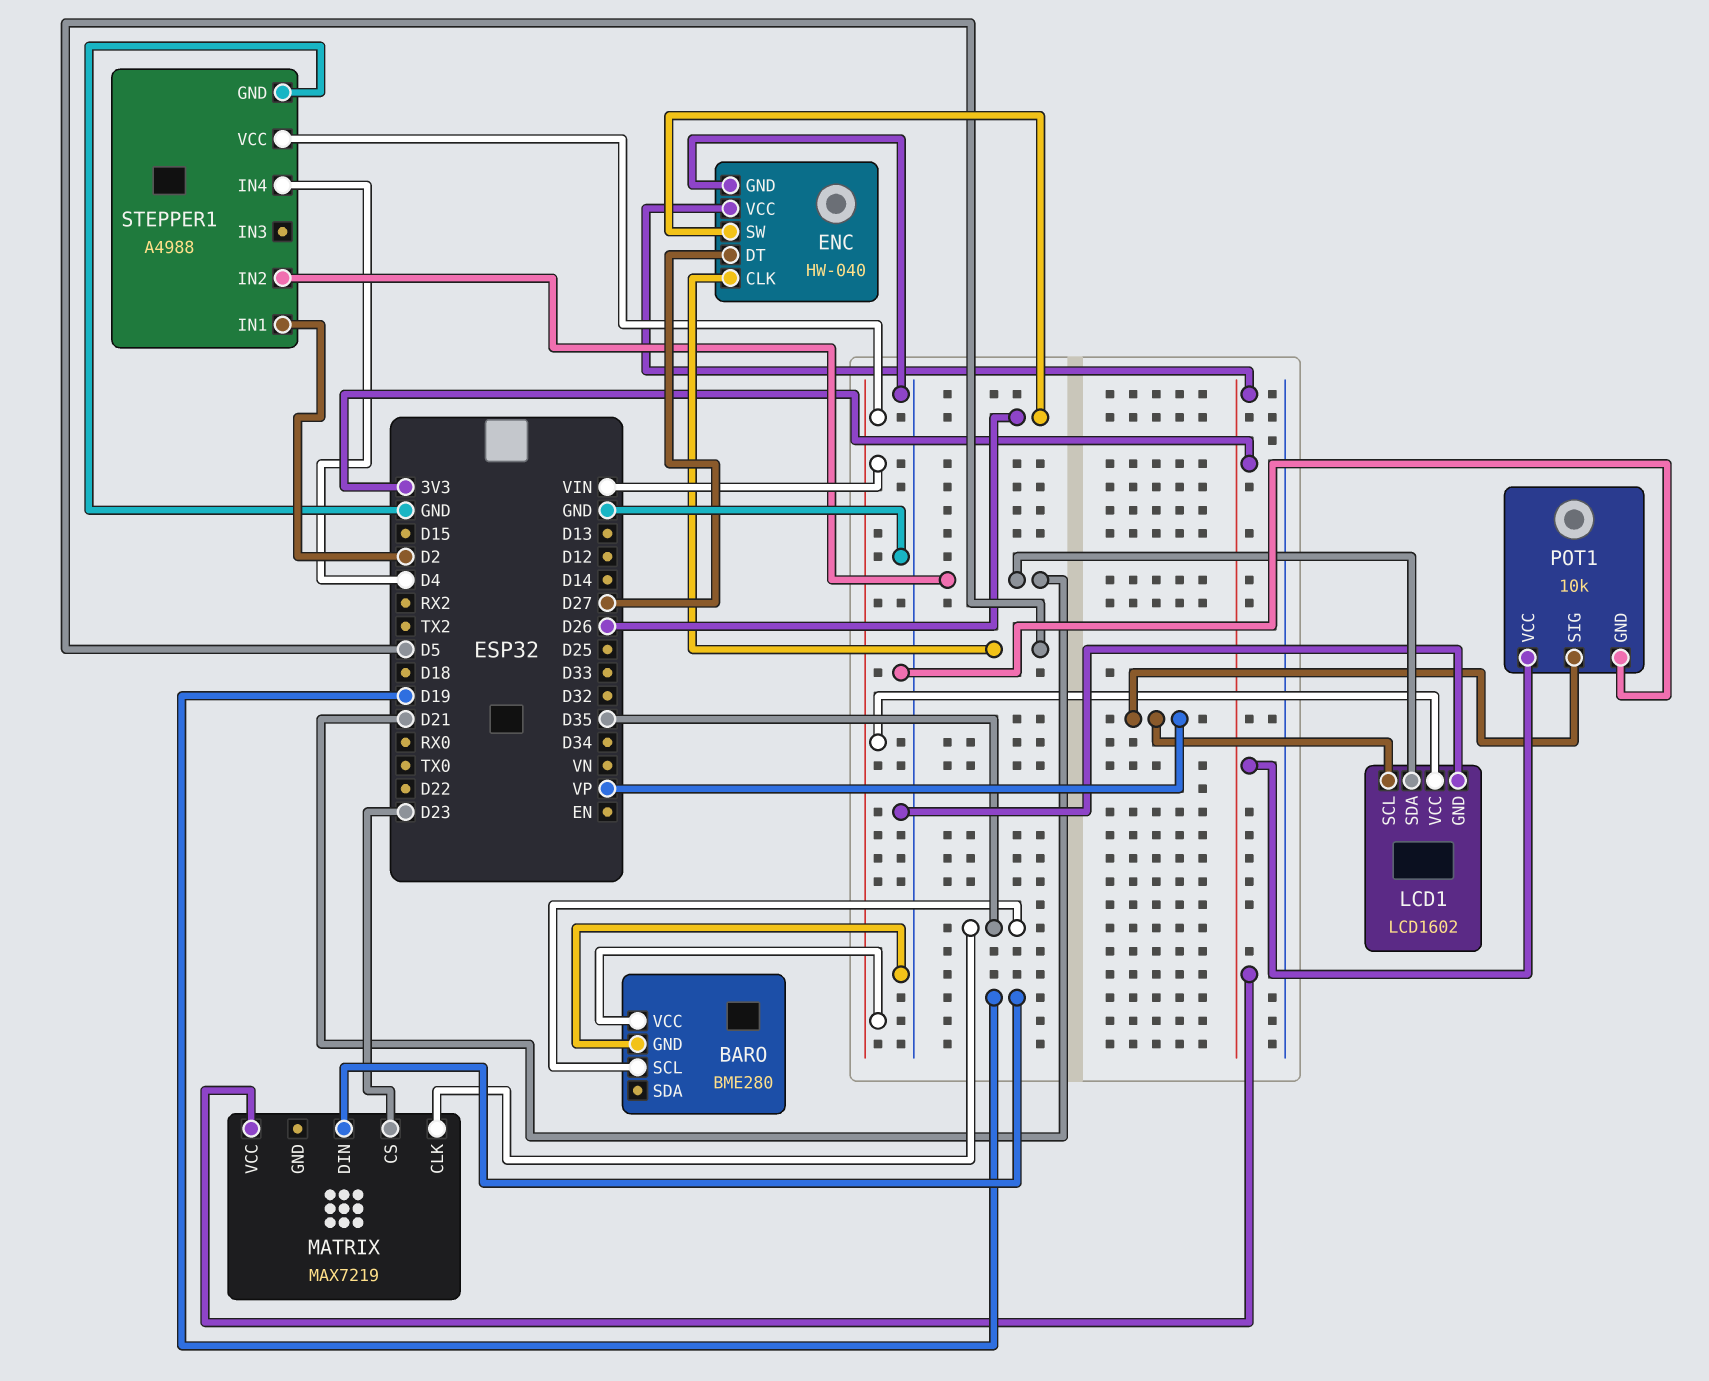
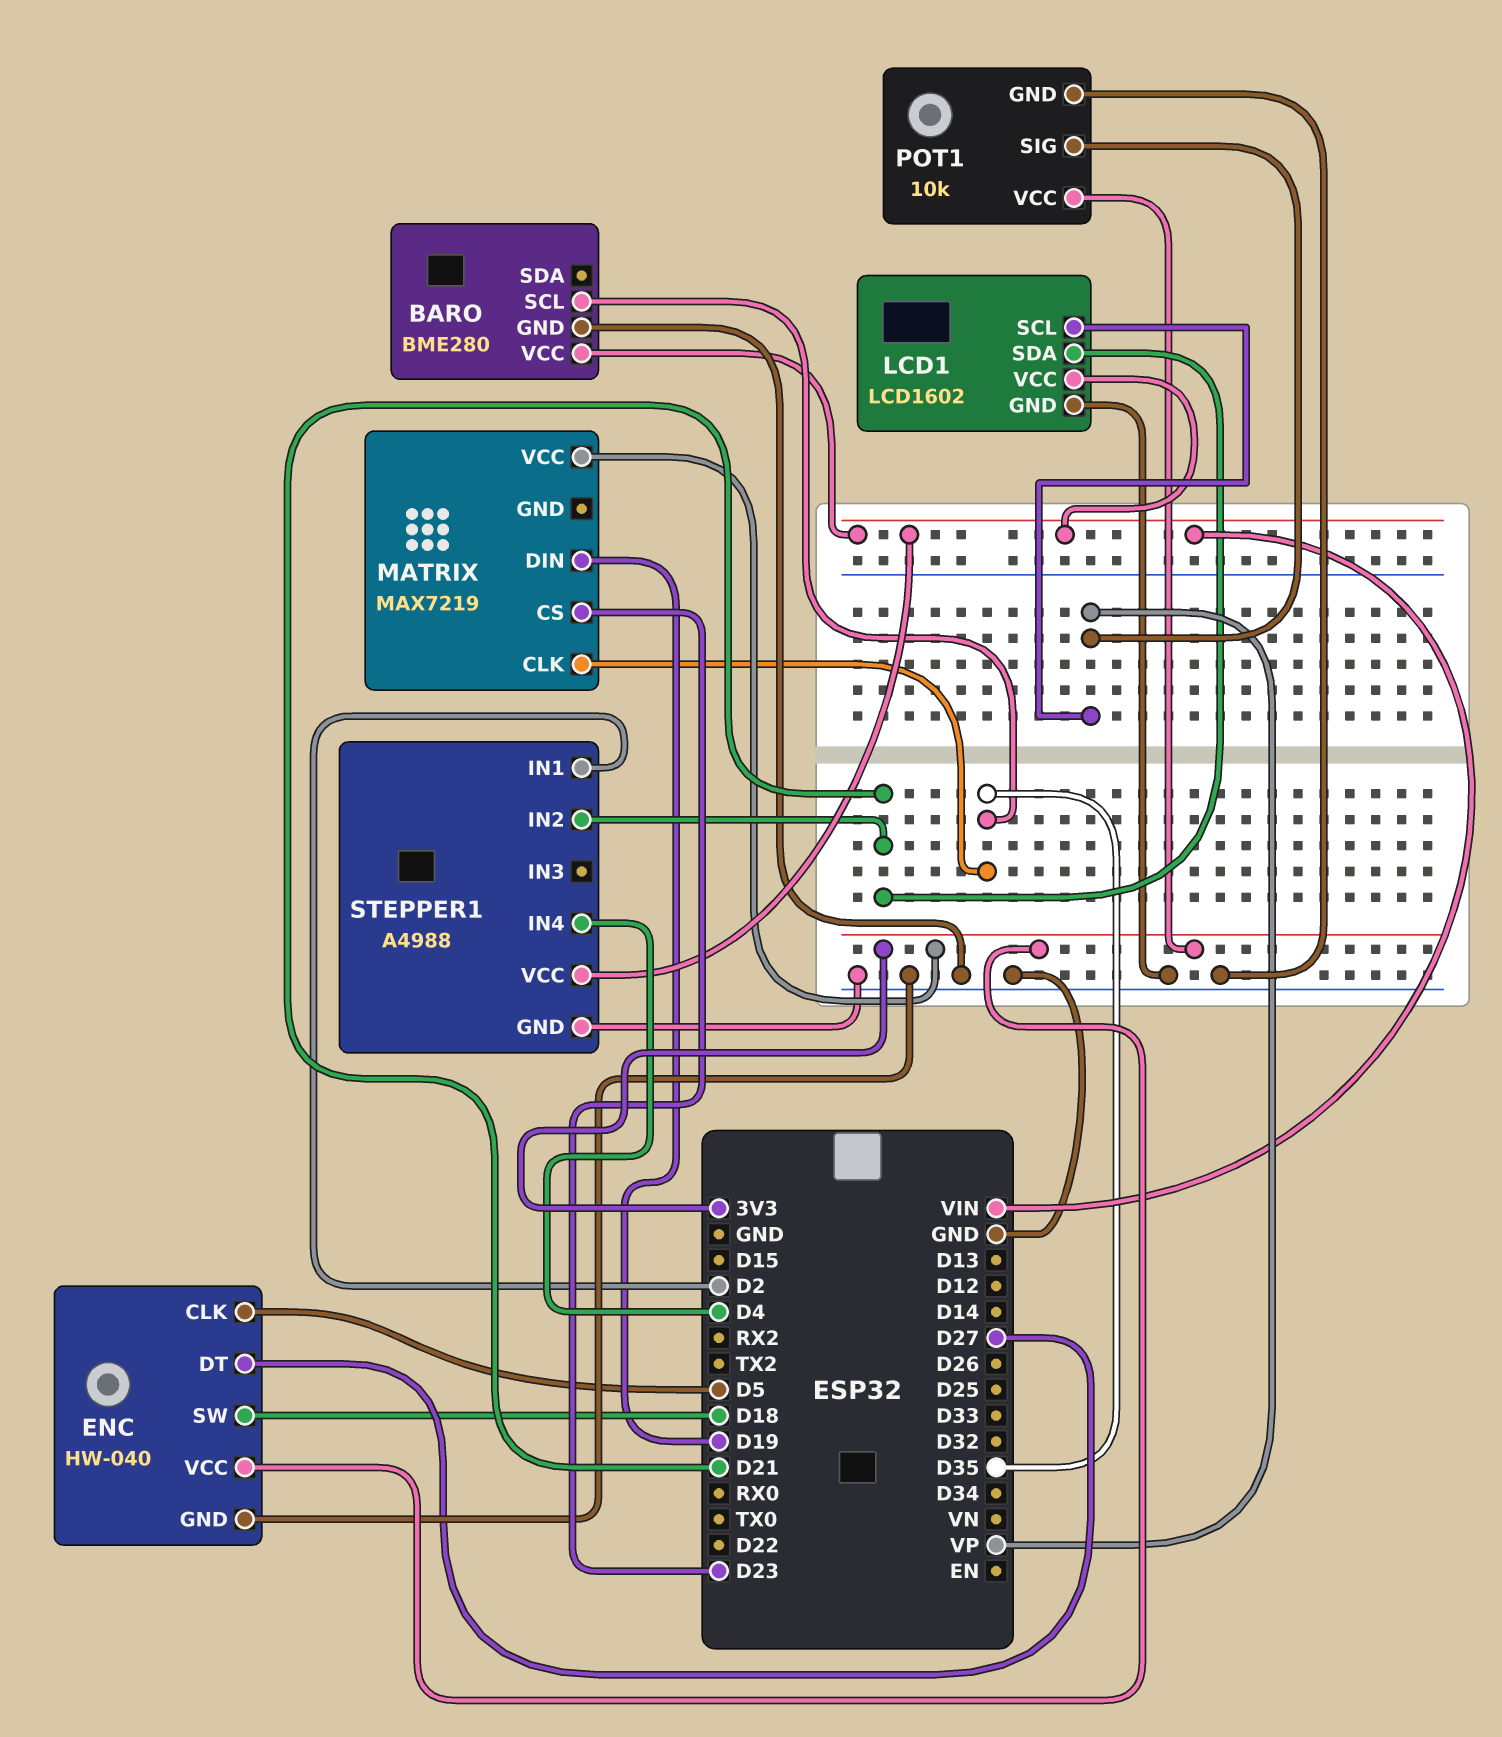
ENC pin SW: D26 -> D18

